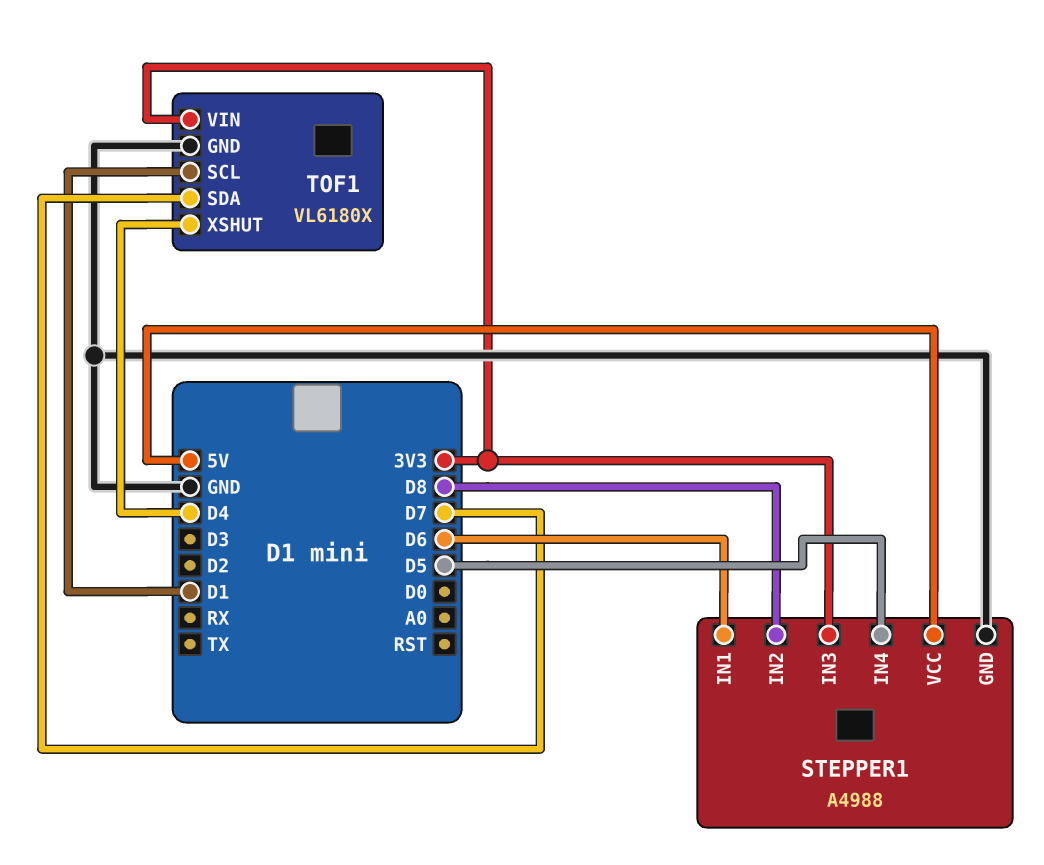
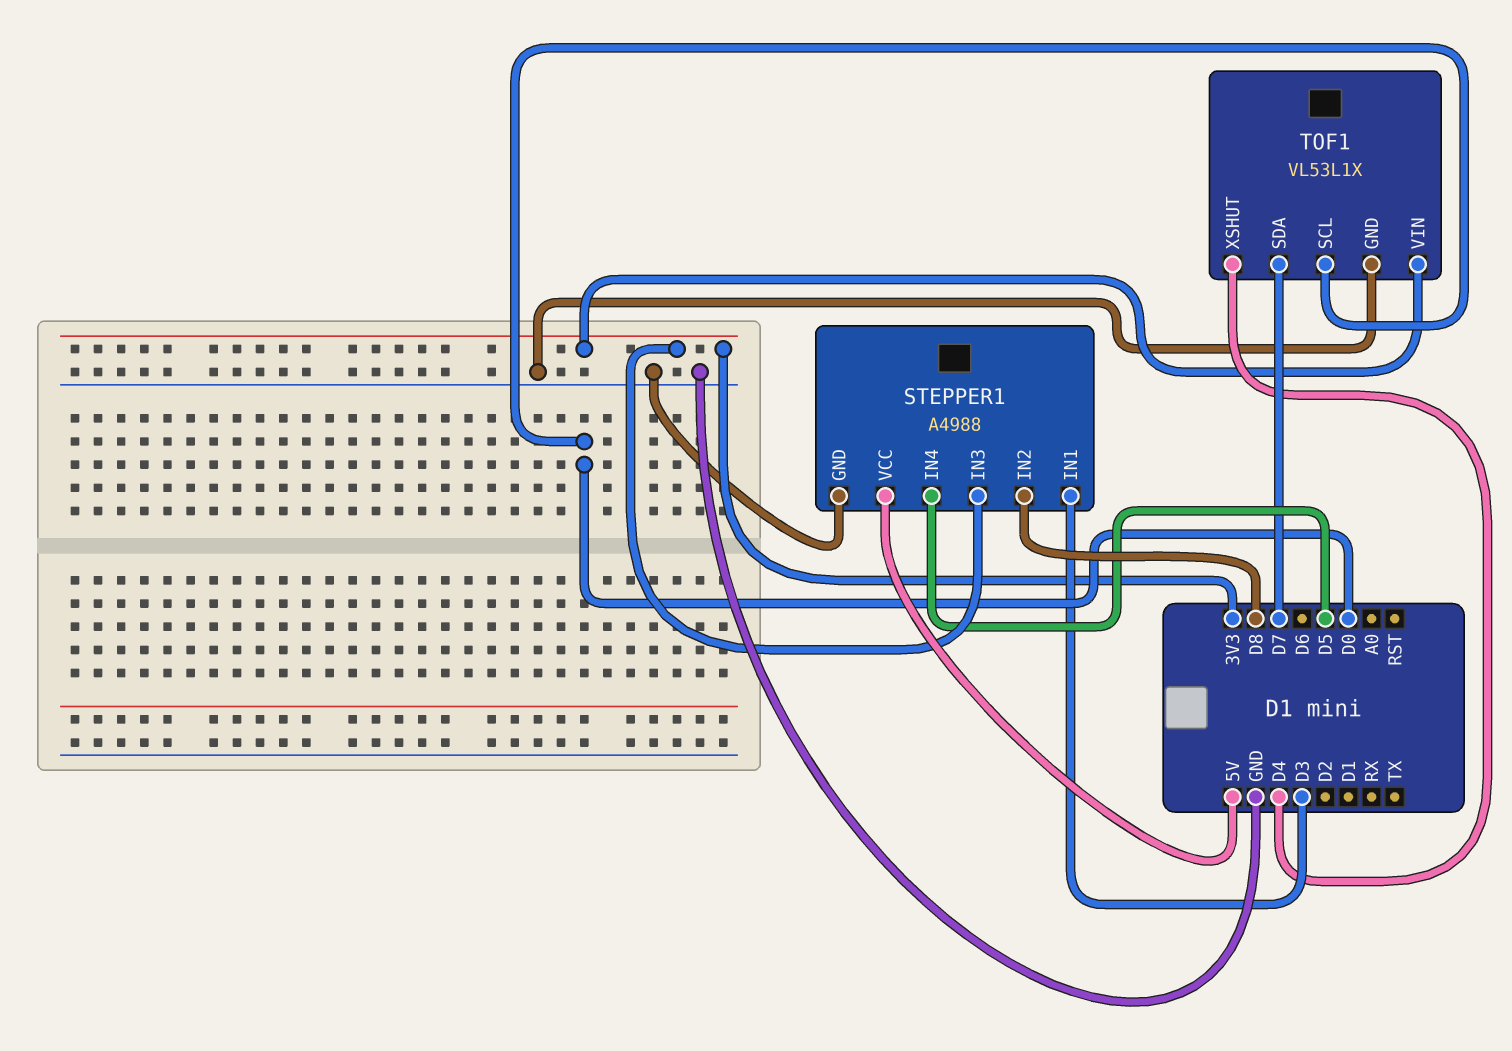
STEPPER1 pin IN1: D6 -> D3
TOF1: VL6180X -> VL53L1X
TOF1 pin SCL: D1 -> D0

